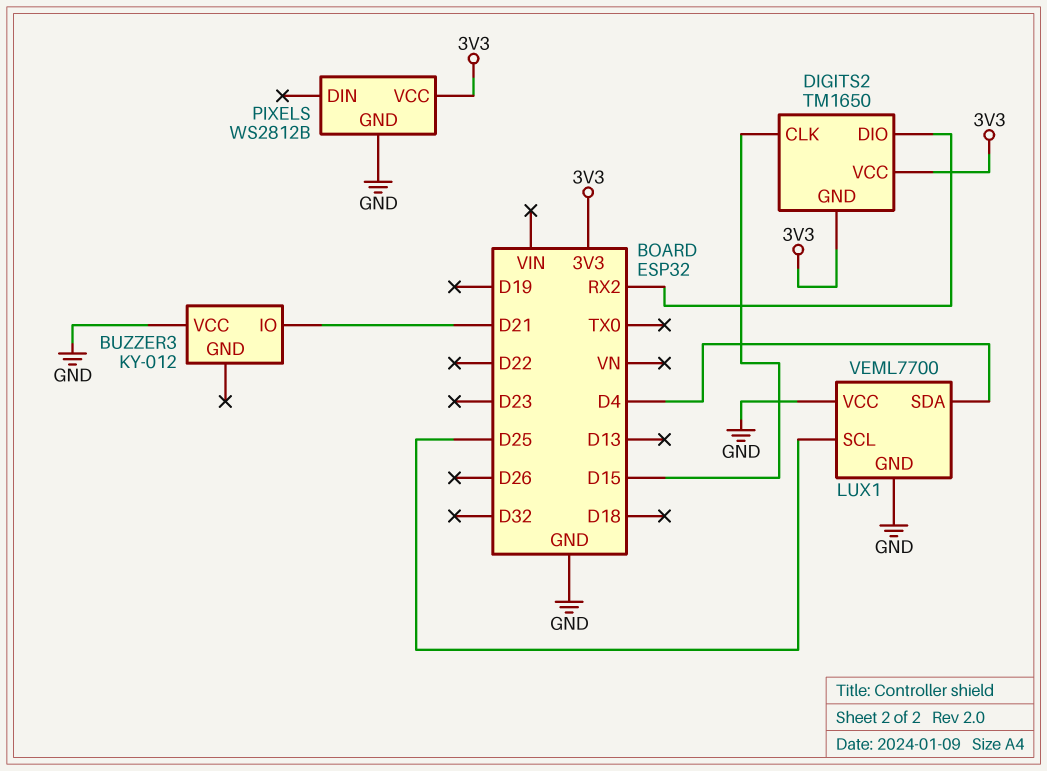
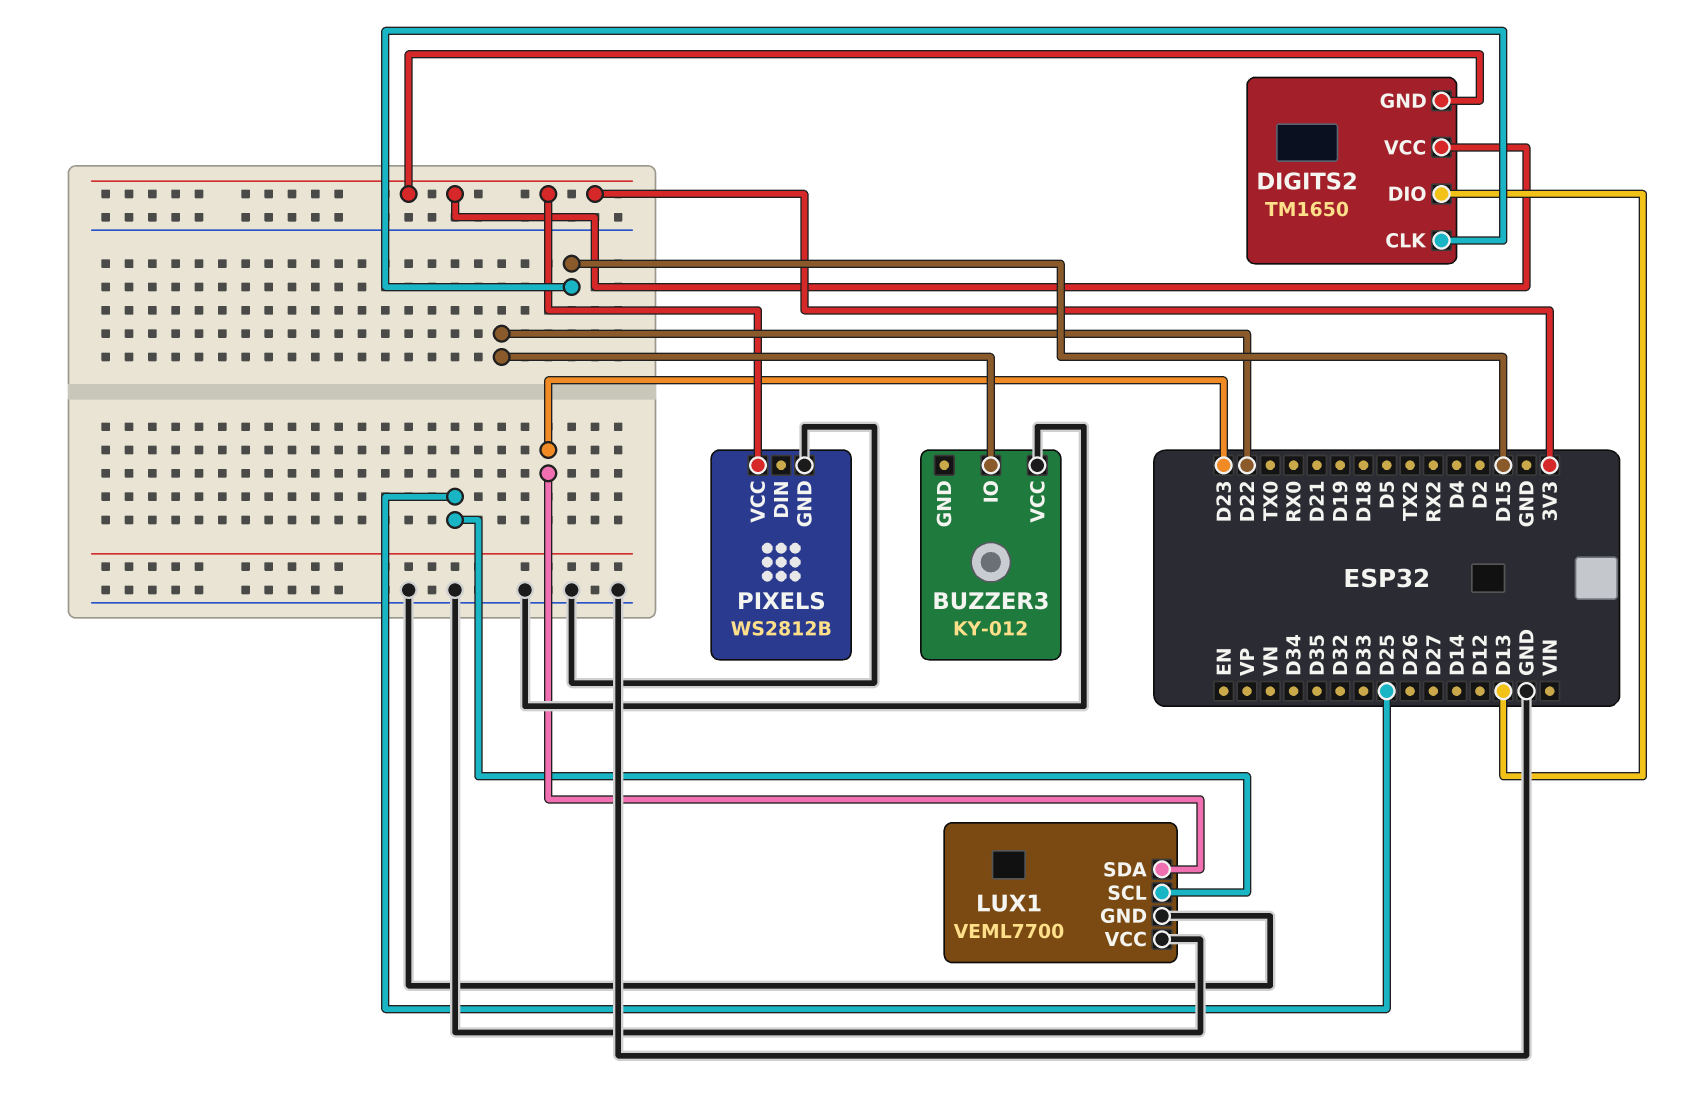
BUZZER3 pin IO: D21 -> D22
DIGITS2 pin DIO: RX2 -> D13
LUX1 pin SDA: D4 -> D23

